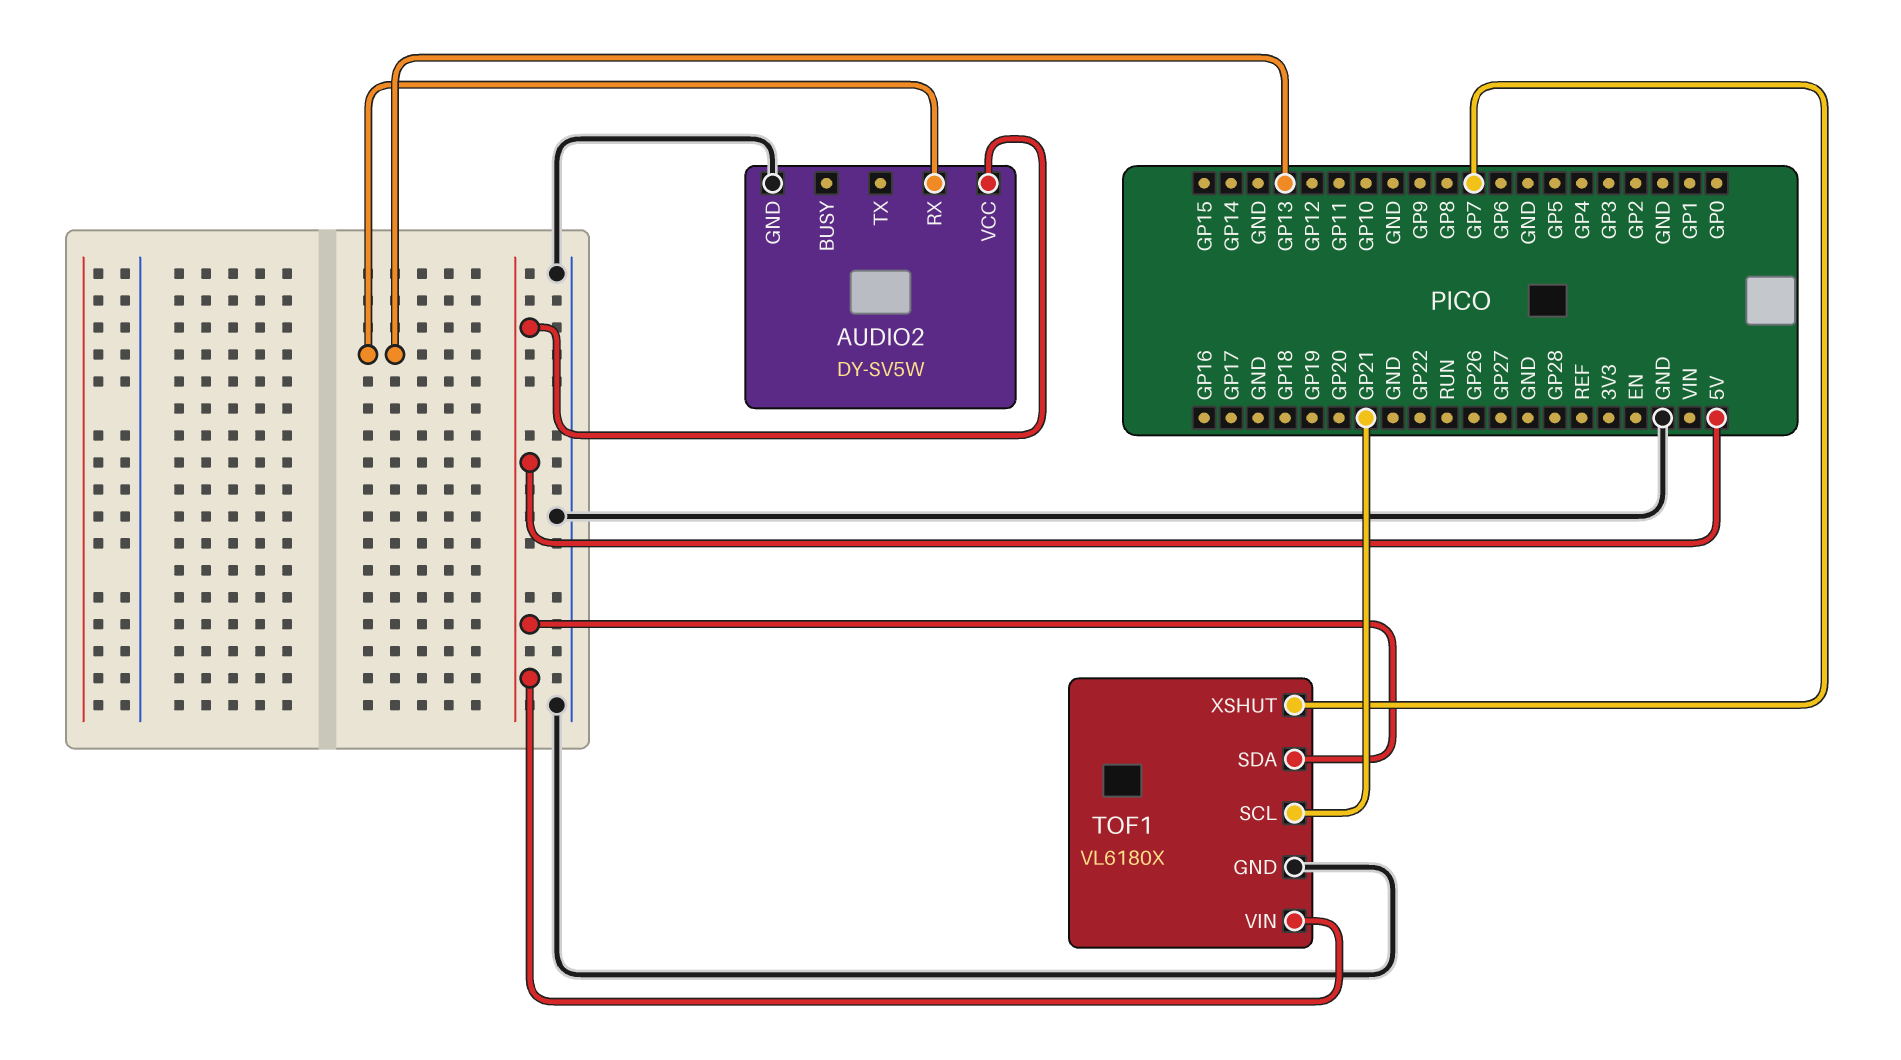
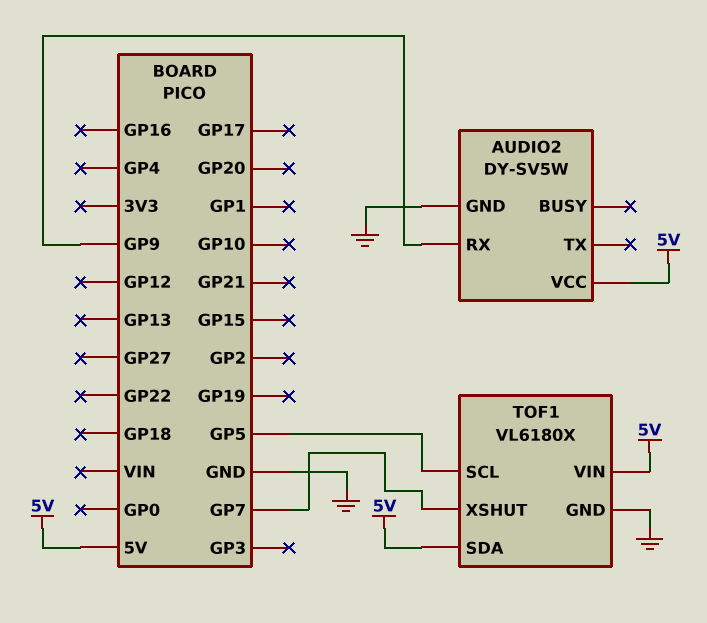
AUDIO2 pin RX: GP13 -> GP9
TOF1 pin SCL: GP21 -> GP5

